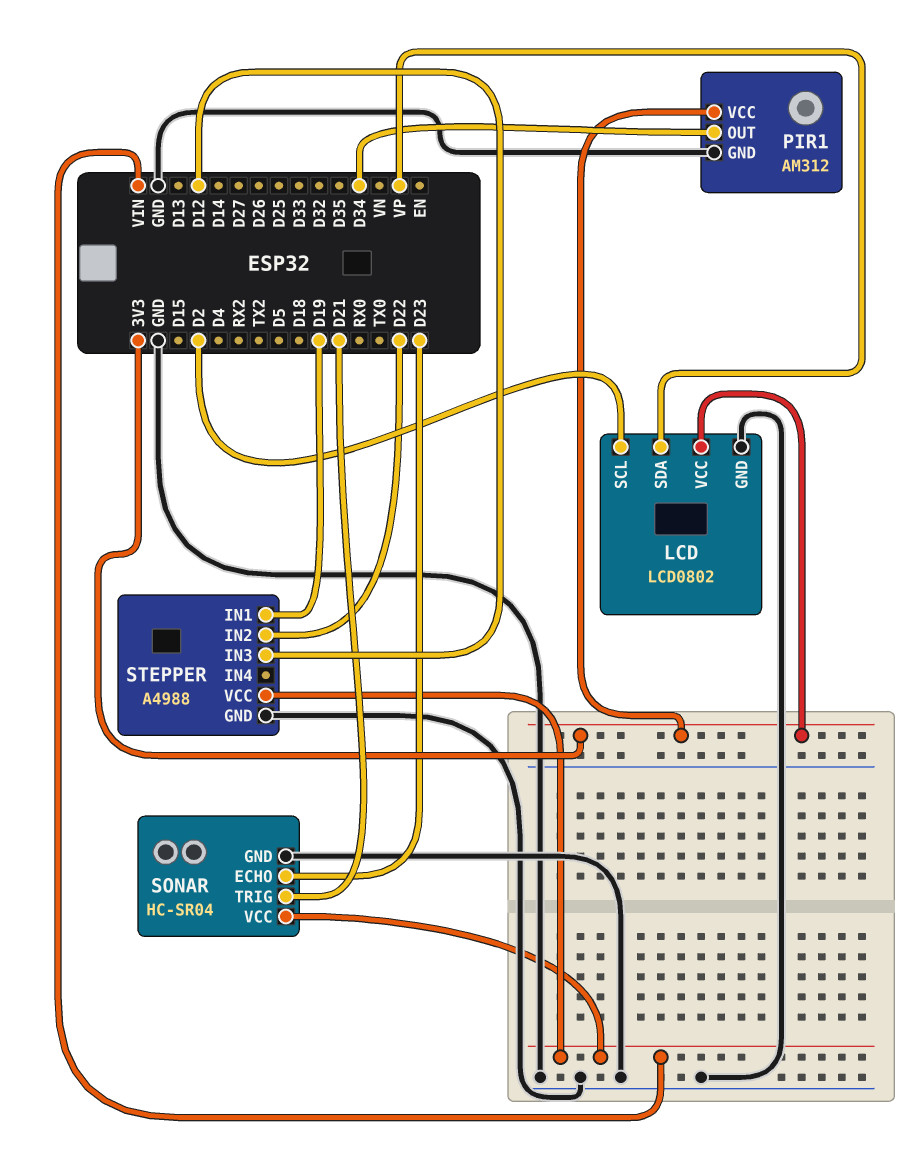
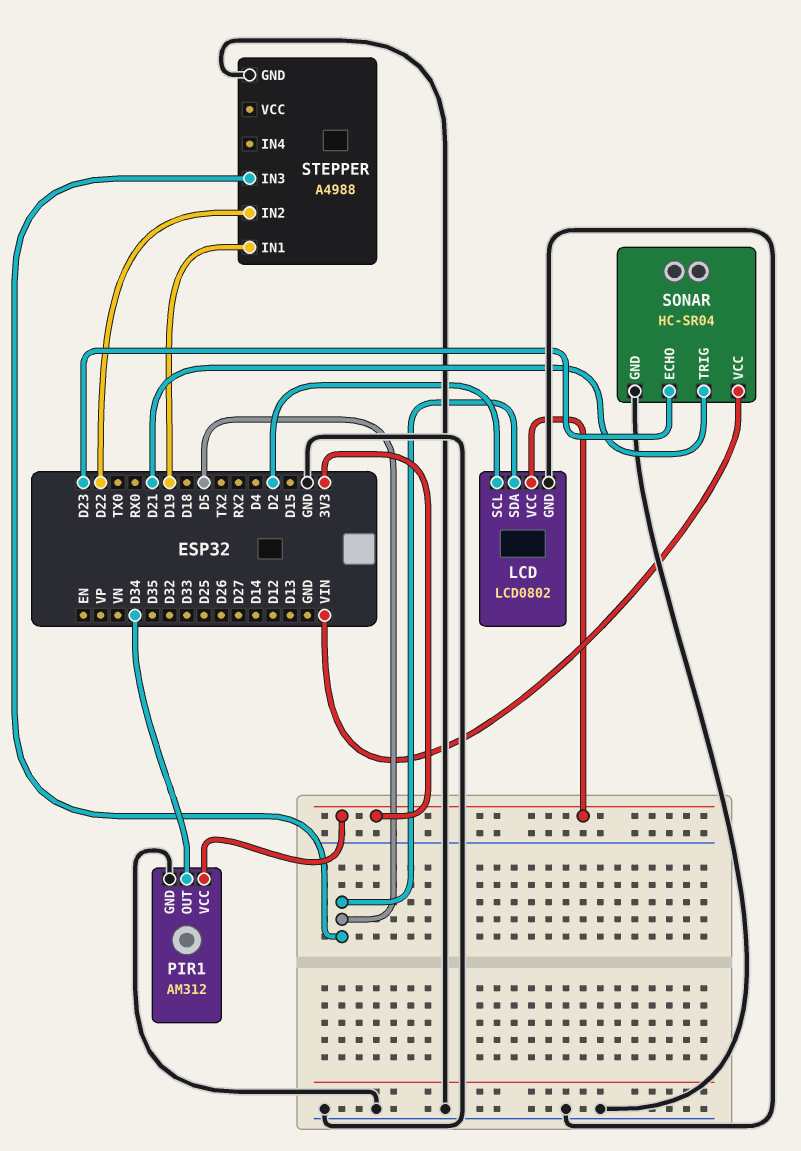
LCD pin SDA: VP -> D5
STEPPER pin IN3: D12 -> D5
STEPPER pin VCC: VIN -> none

